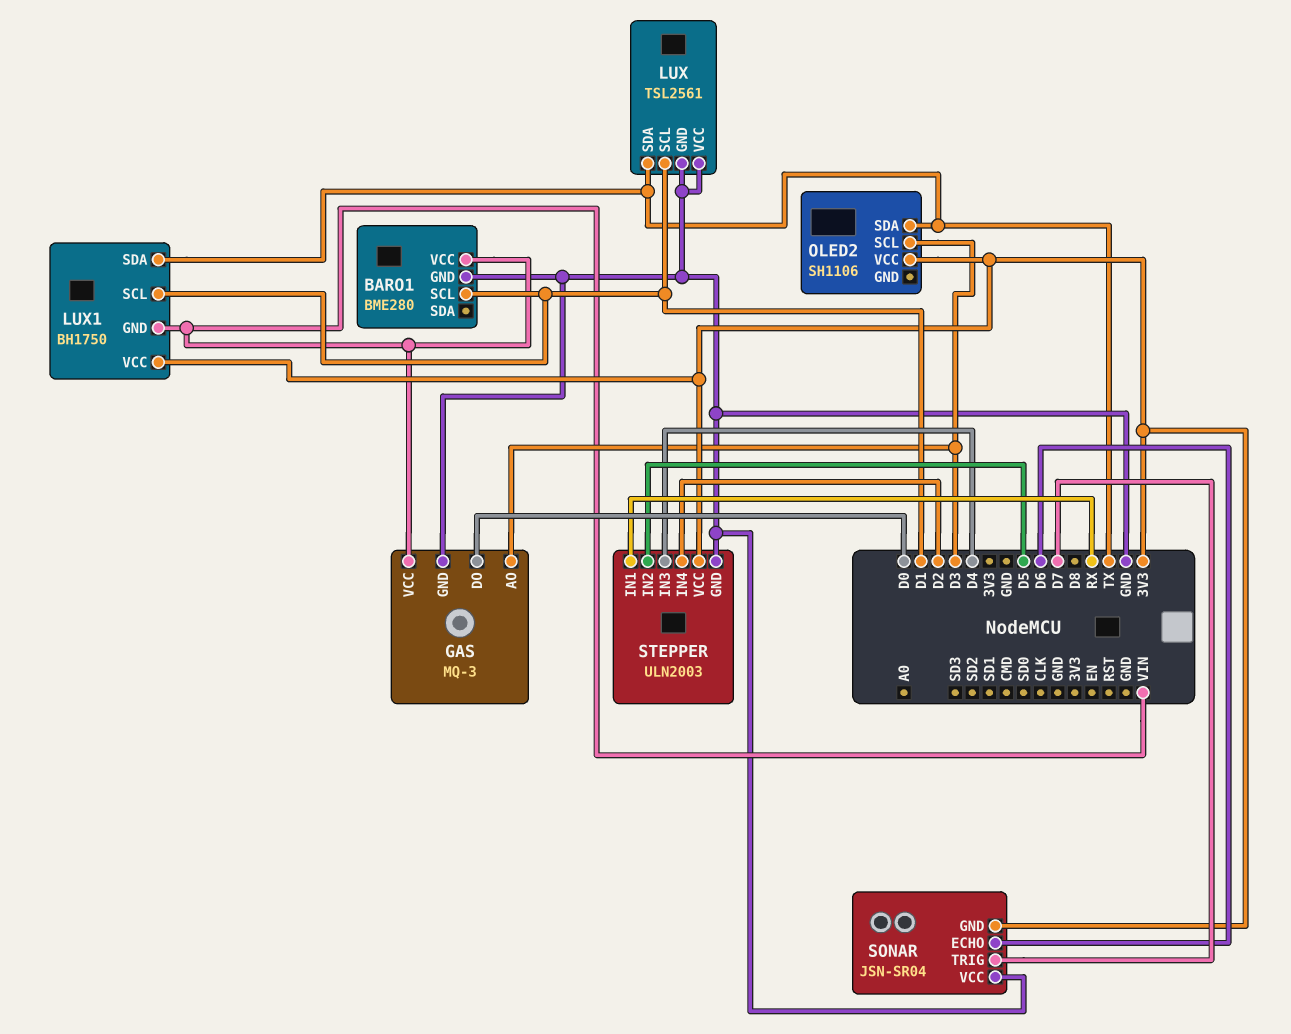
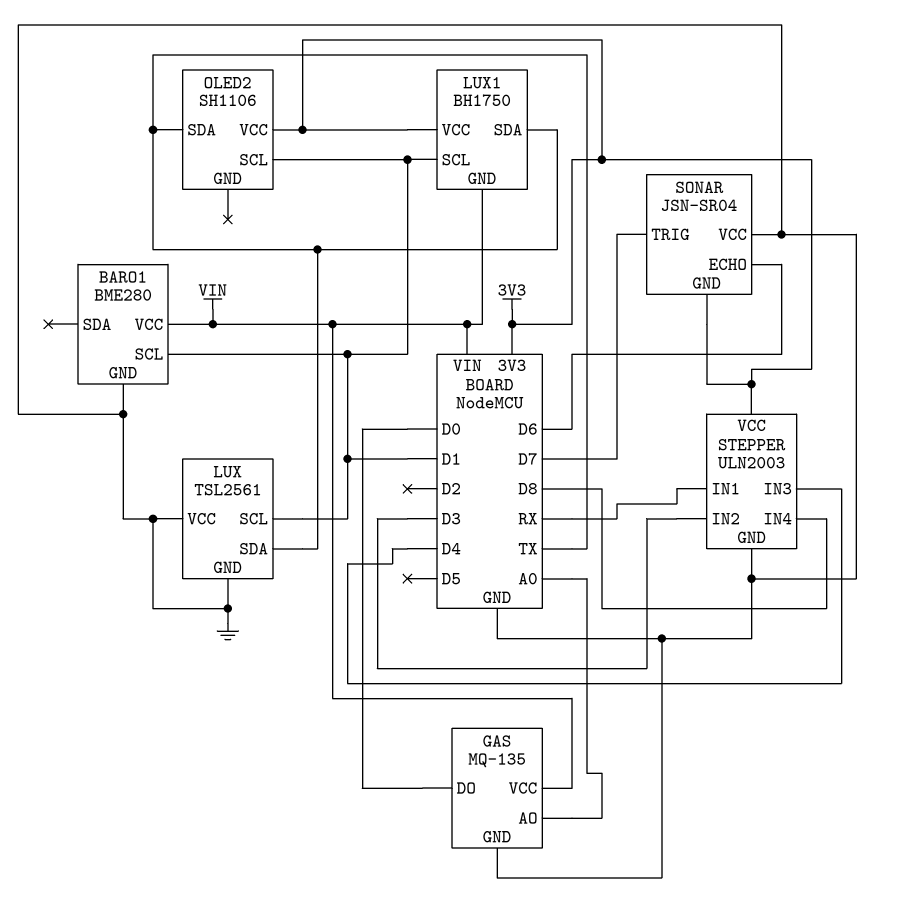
GAS: MQ-3 -> MQ-135
GAS pin AO: D3 -> A0
OLED2 pin SCL: D3 -> D1
STEPPER pin IN2: D5 -> D3
STEPPER pin IN4: D2 -> D8

